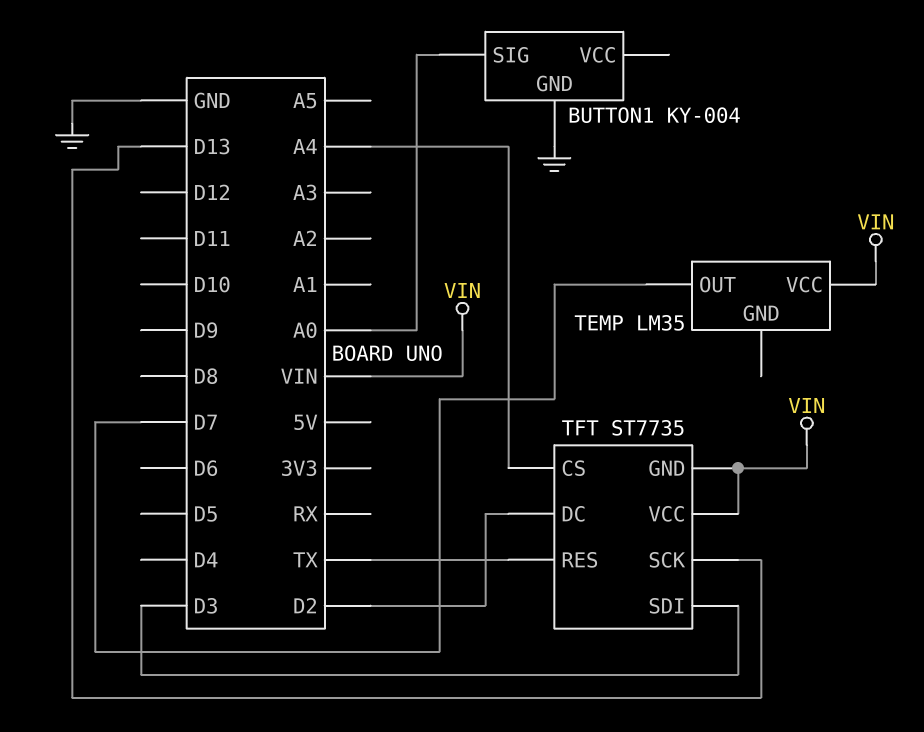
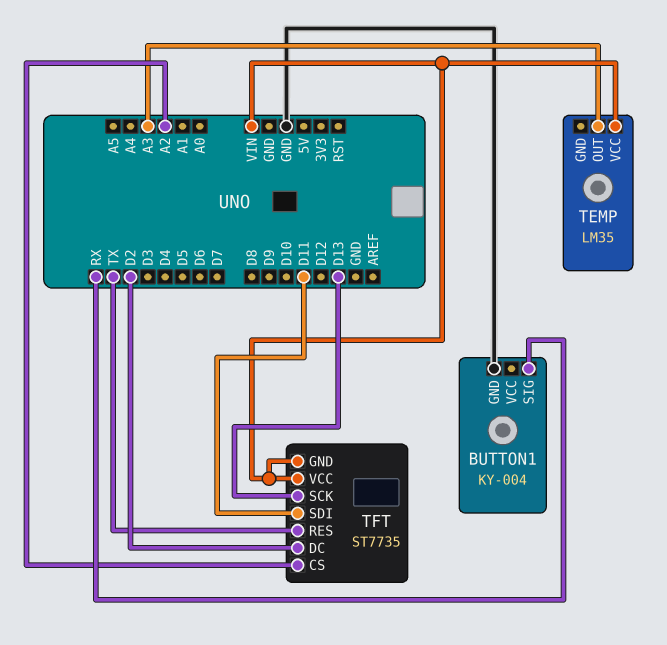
BUTTON1 pin SIG: A0 -> RX
TEMP pin OUT: D7 -> A3
TFT pin CS: A4 -> A2
TFT pin SDI: D3 -> D11

